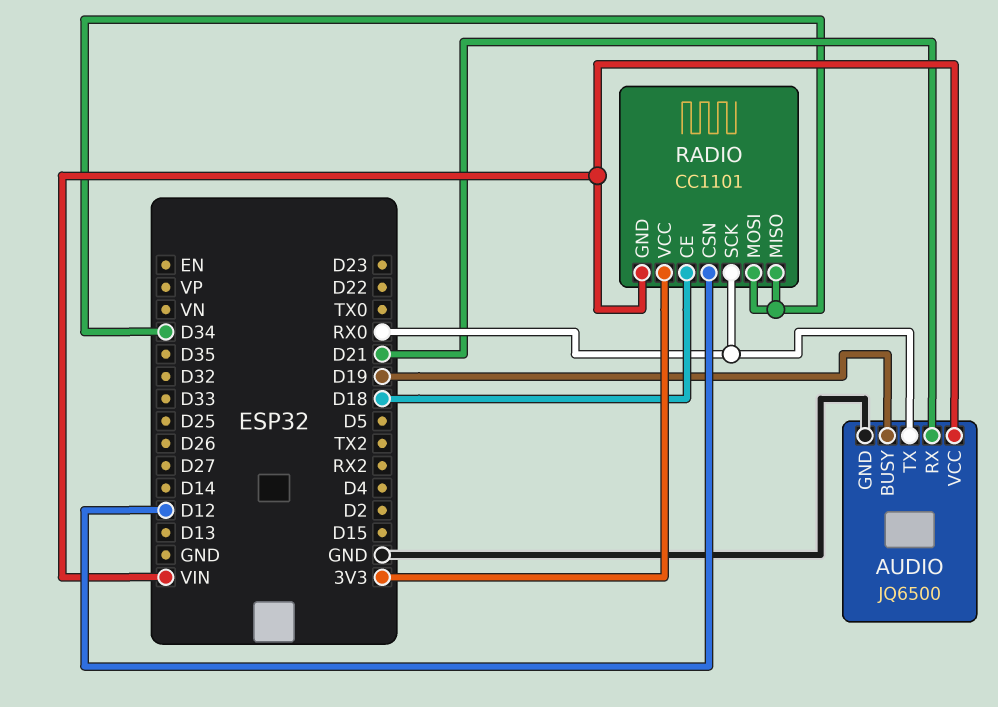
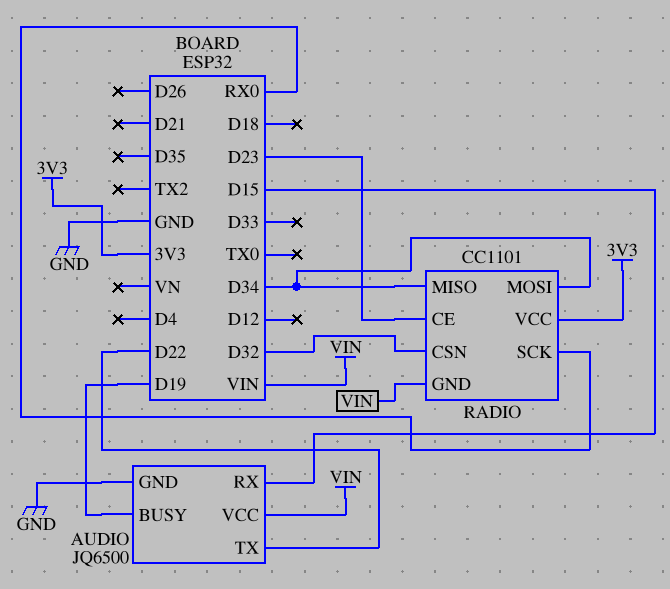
AUDIO pin RX: D21 -> D15
AUDIO pin TX: RX0 -> D22
RADIO pin CE: D18 -> D23
RADIO pin CSN: D12 -> D32

